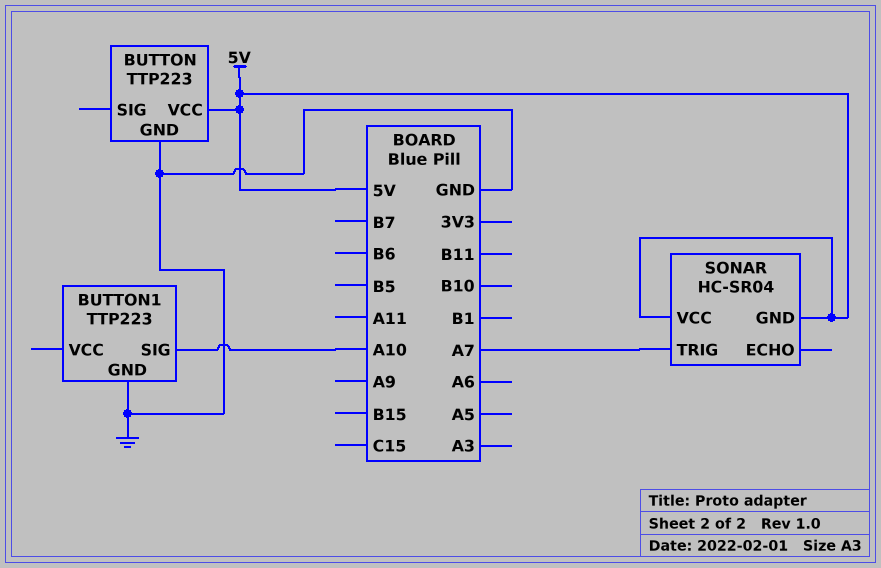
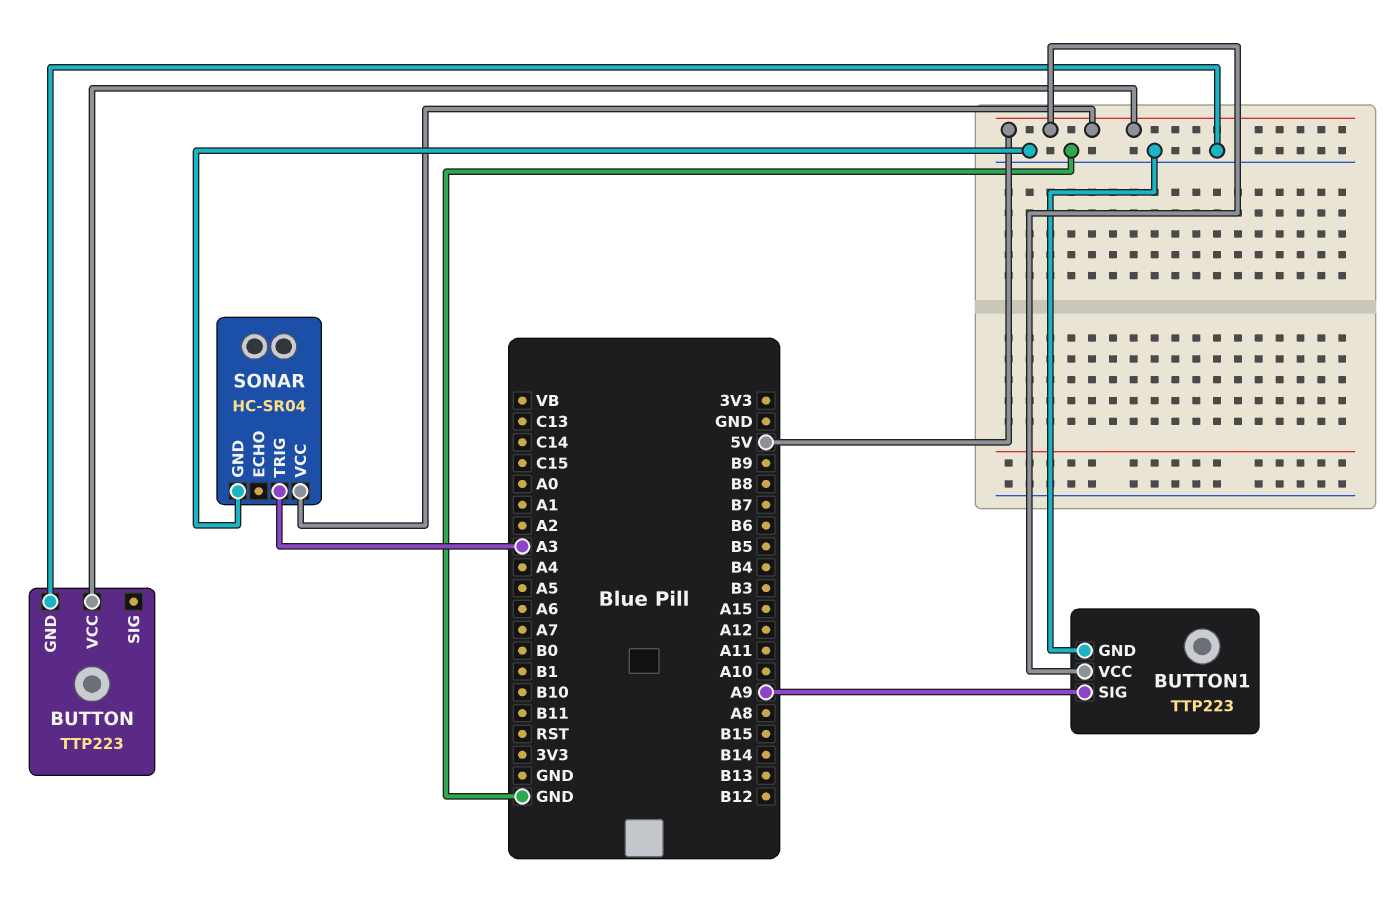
BUTTON1 pin SIG: A10 -> A9
BUTTON1 pin VCC: none -> 5V
SONAR pin GND: 5V -> GND
SONAR pin TRIG: A7 -> A3

